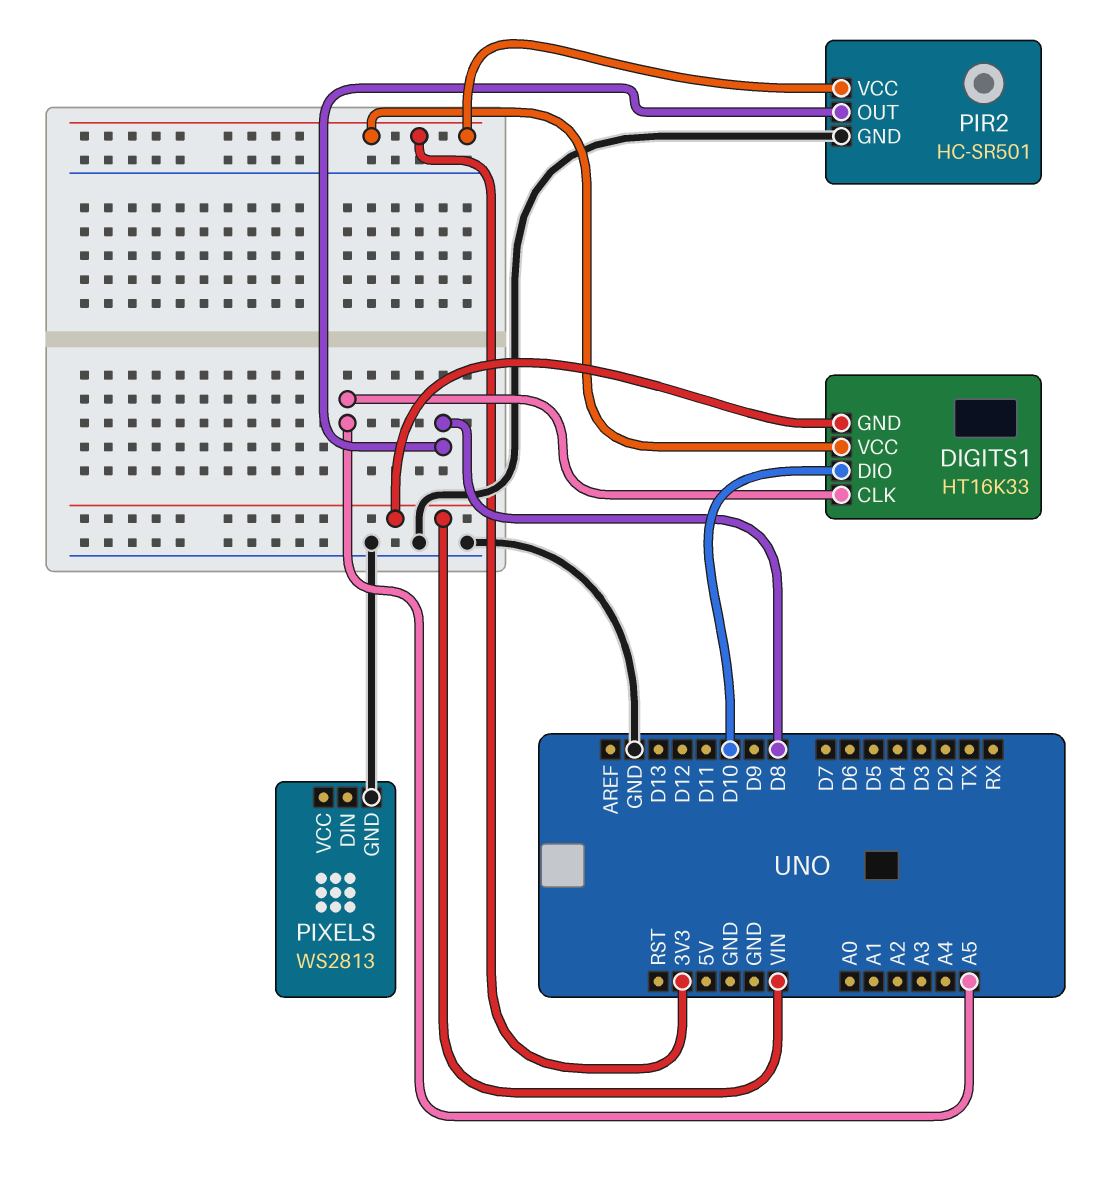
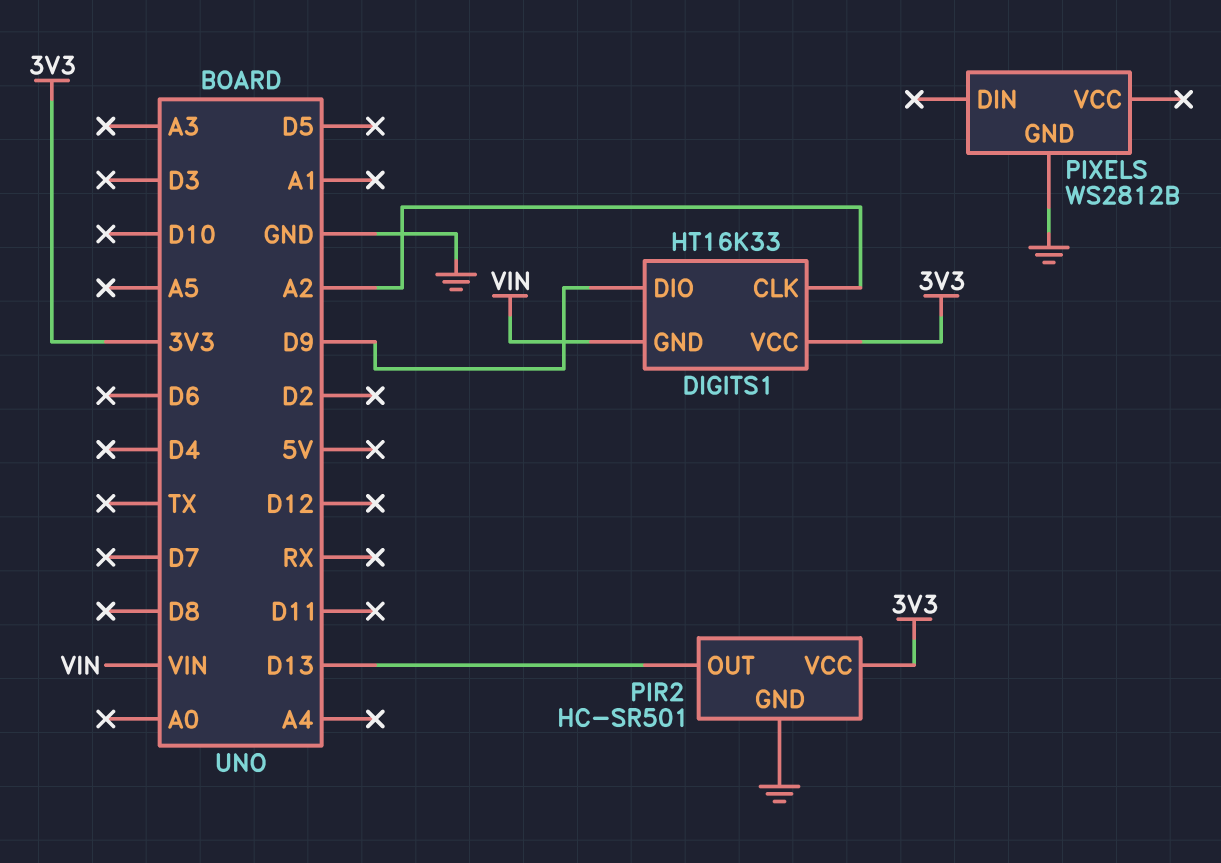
DIGITS1 pin CLK: A5 -> A2
DIGITS1 pin DIO: D10 -> D9
PIR2 pin OUT: D8 -> D13
PIXELS: WS2813 -> WS2812B

